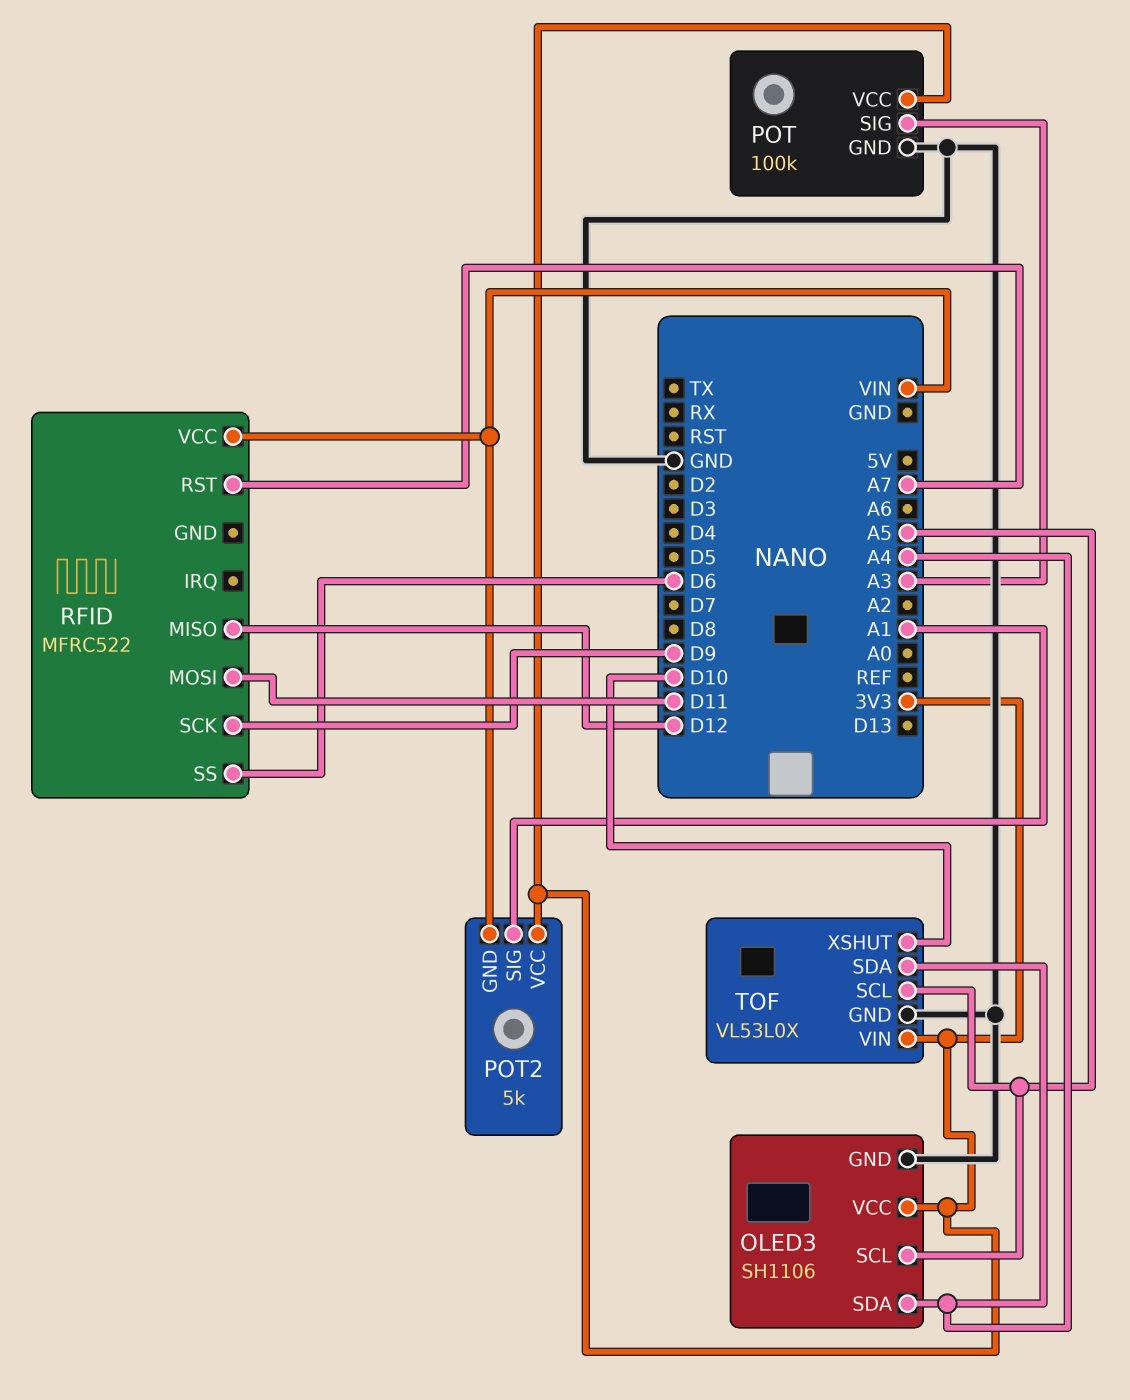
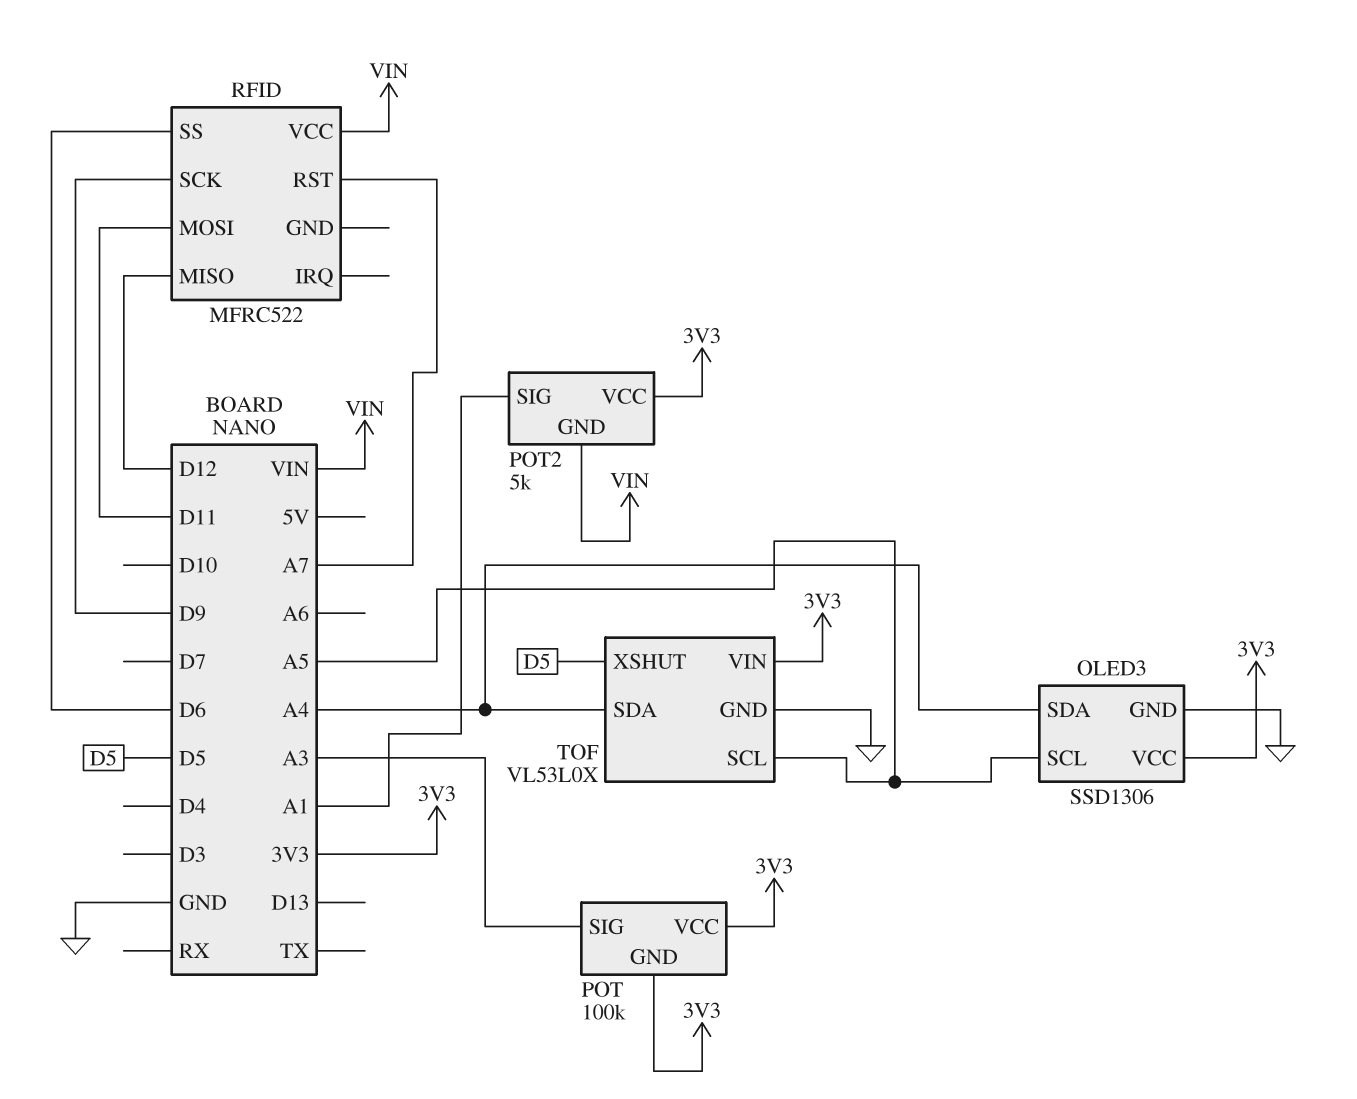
OLED3: SH1106 -> SSD1306
POT pin GND: GND -> 3V3
TOF pin XSHUT: D10 -> D5

